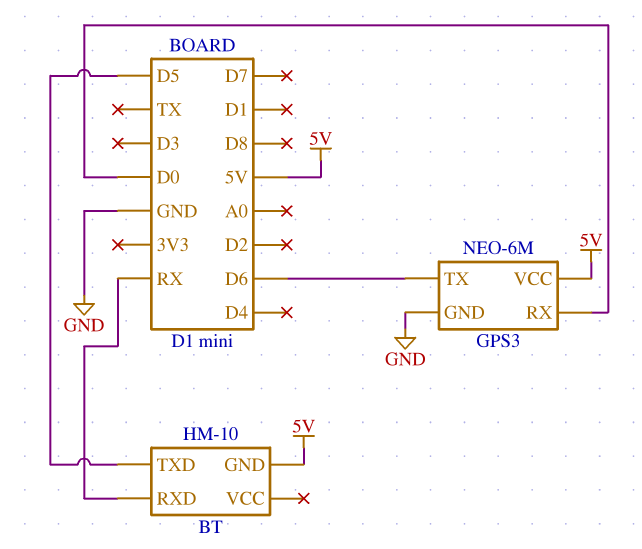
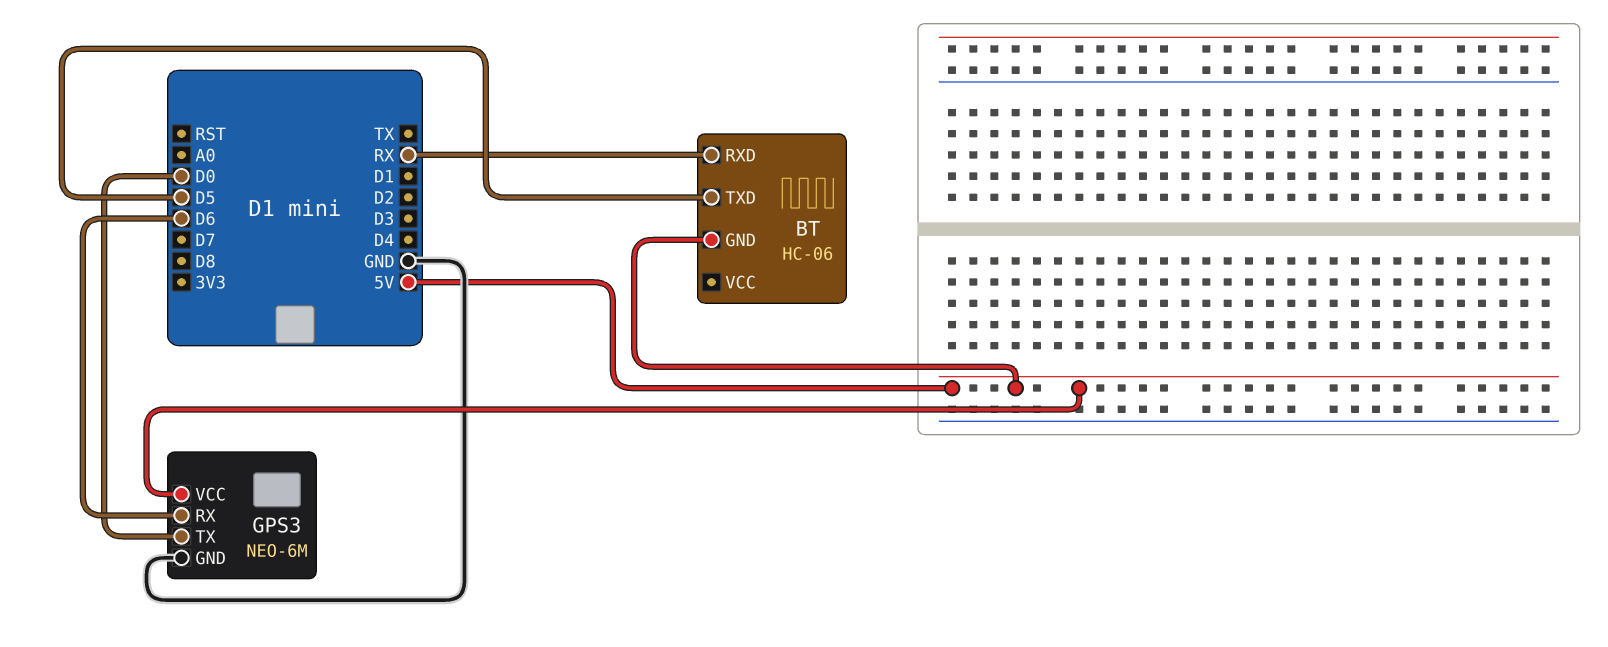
BT: HM-10 -> HC-06
GPS3 pin RX: D0 -> D6
GPS3 pin TX: D6 -> D0

